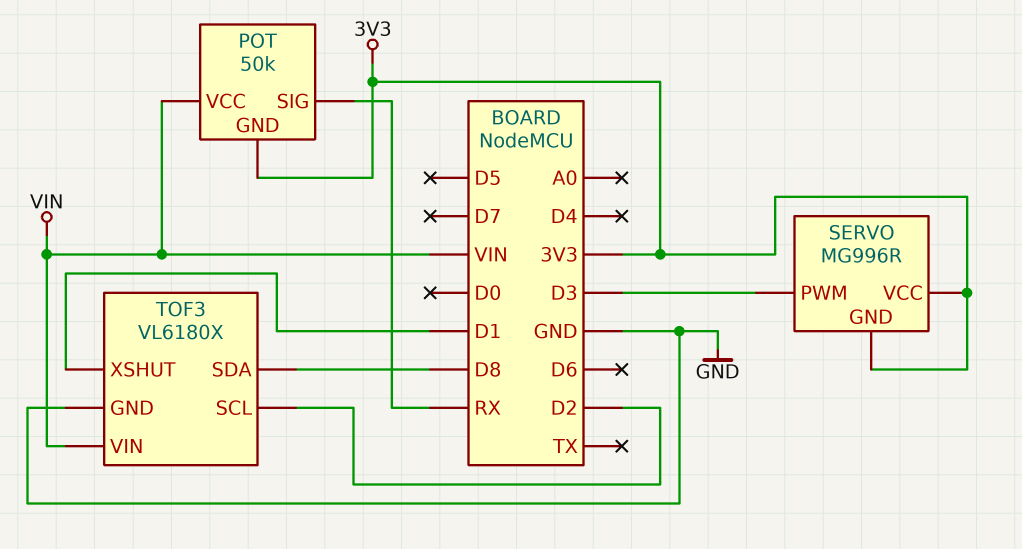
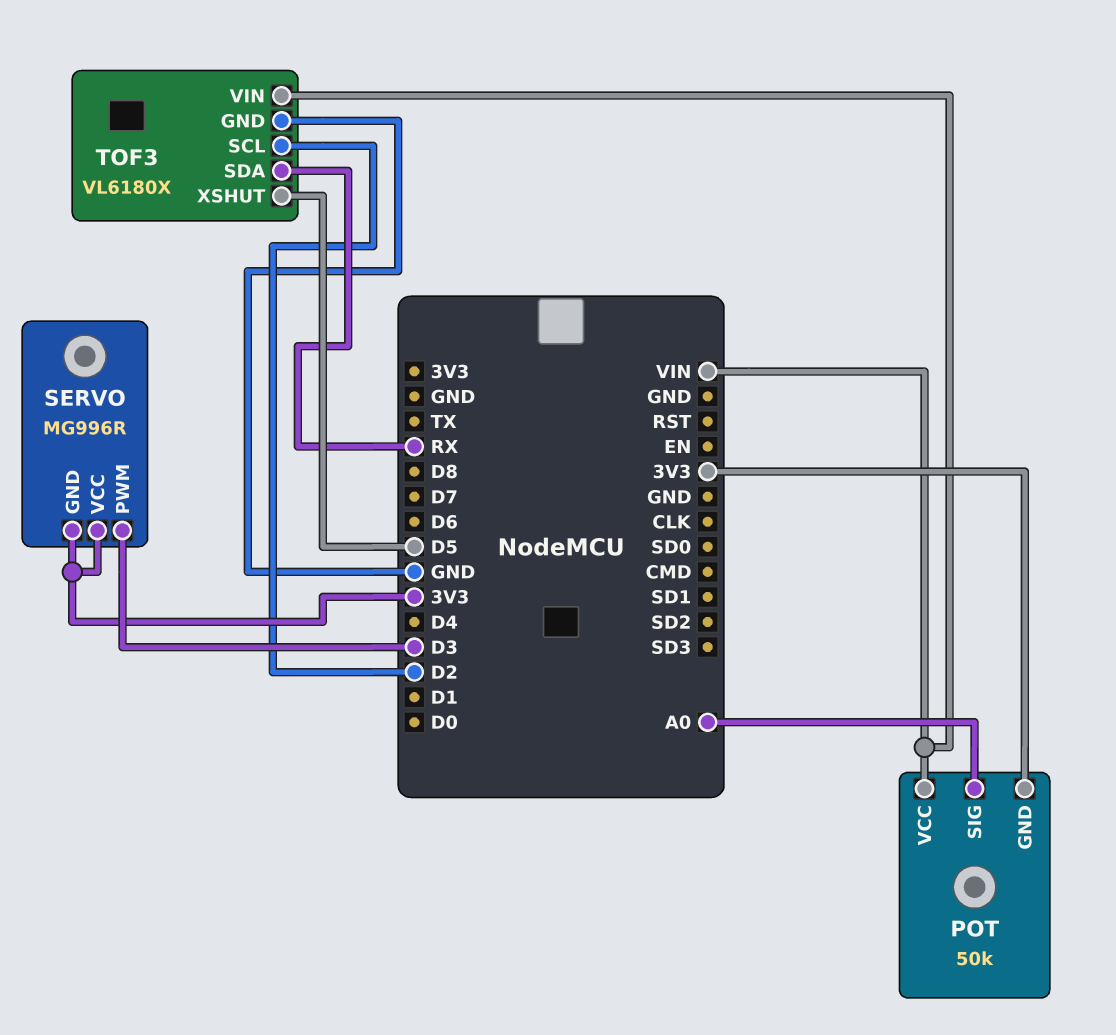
POT pin SIG: RX -> A0
TOF3 pin SDA: D8 -> RX
TOF3 pin XSHUT: D1 -> D5

